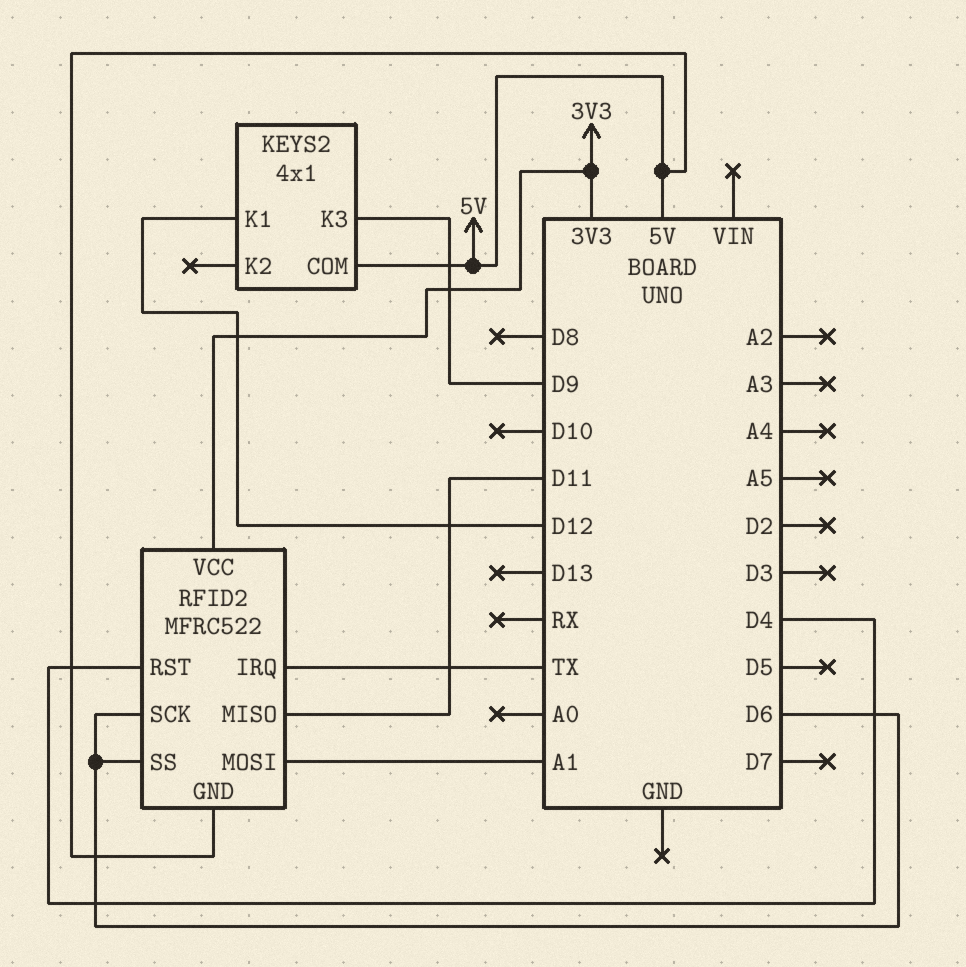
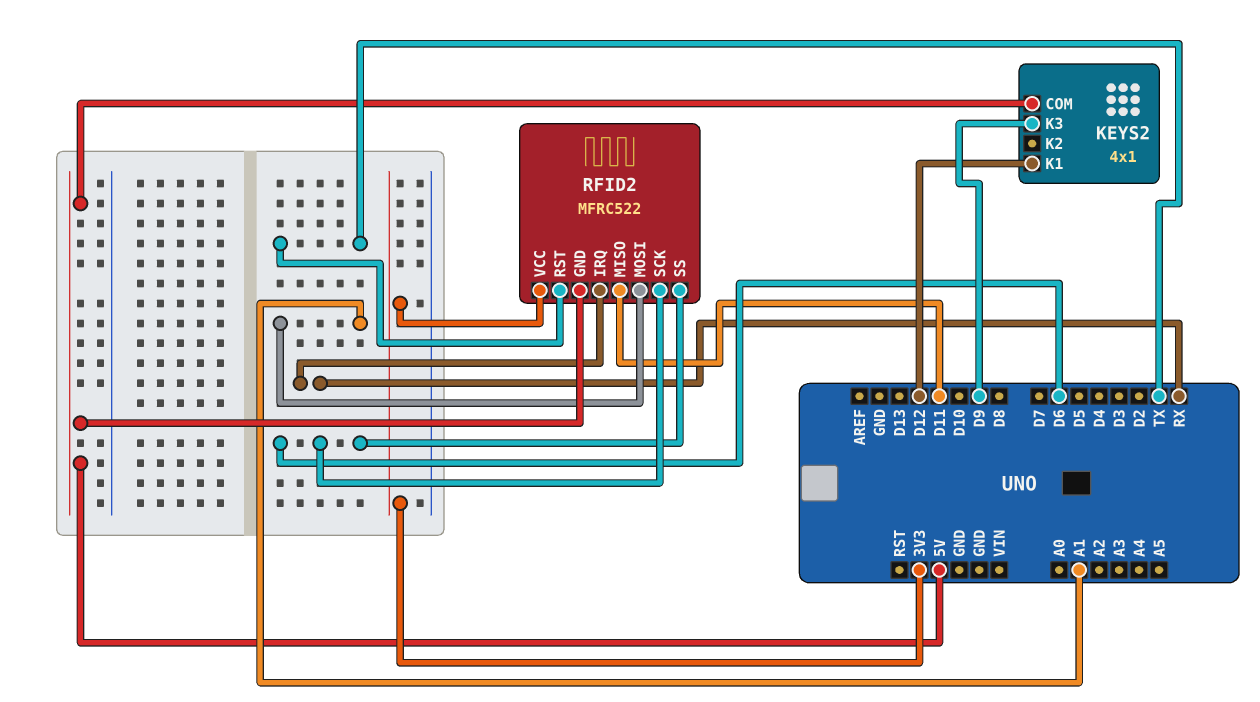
RFID2 pin IRQ: TX -> RX
RFID2 pin RST: D4 -> TX

